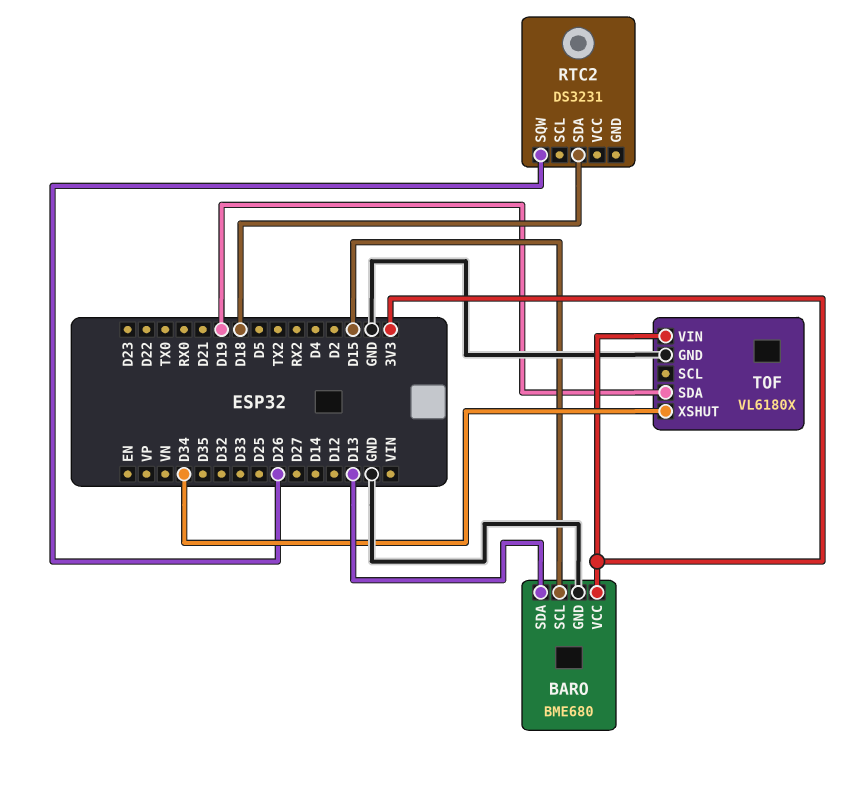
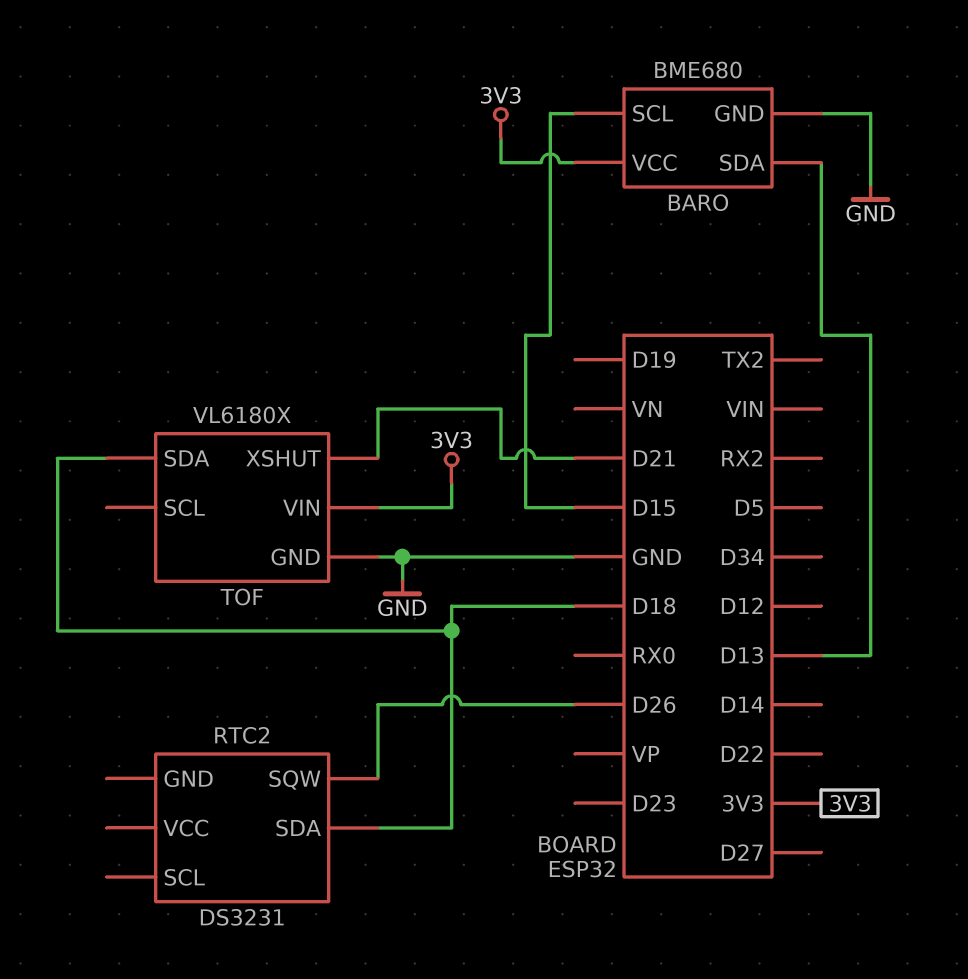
TOF pin SDA: D19 -> D18
TOF pin XSHUT: D34 -> D21

